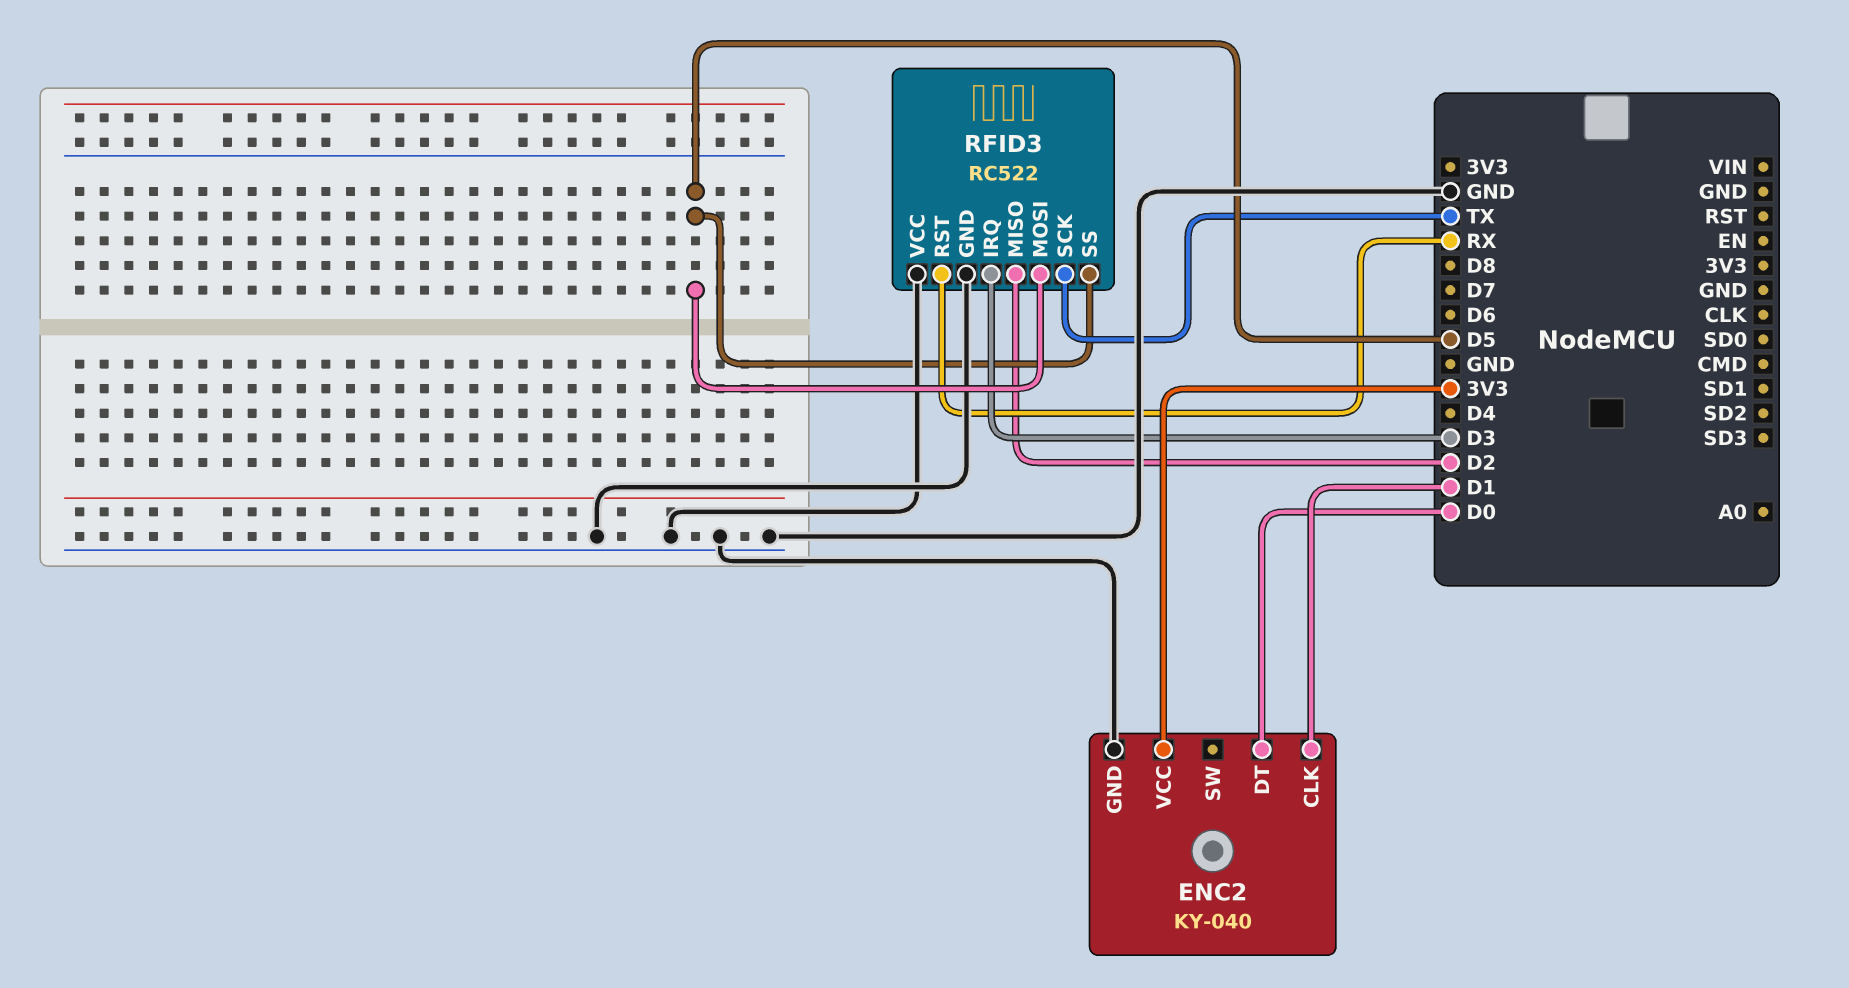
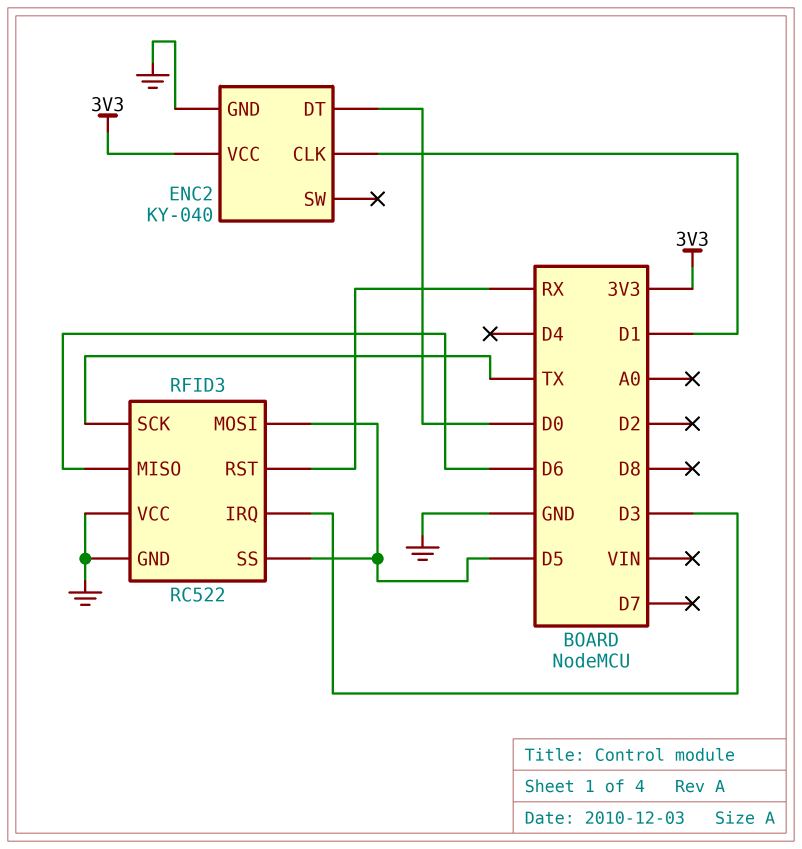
RFID3 pin MISO: D2 -> D6

